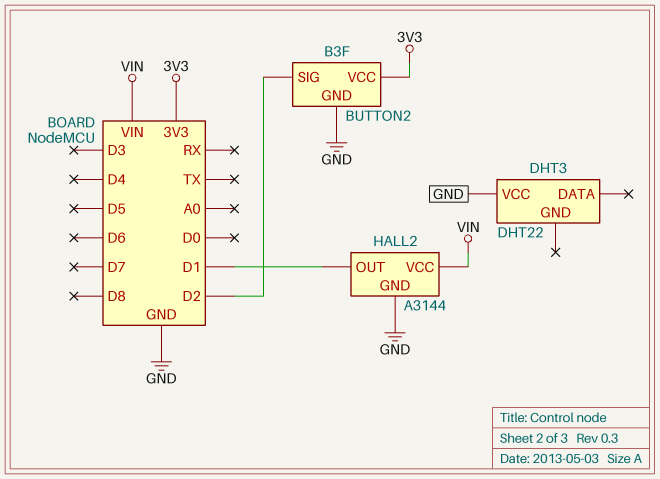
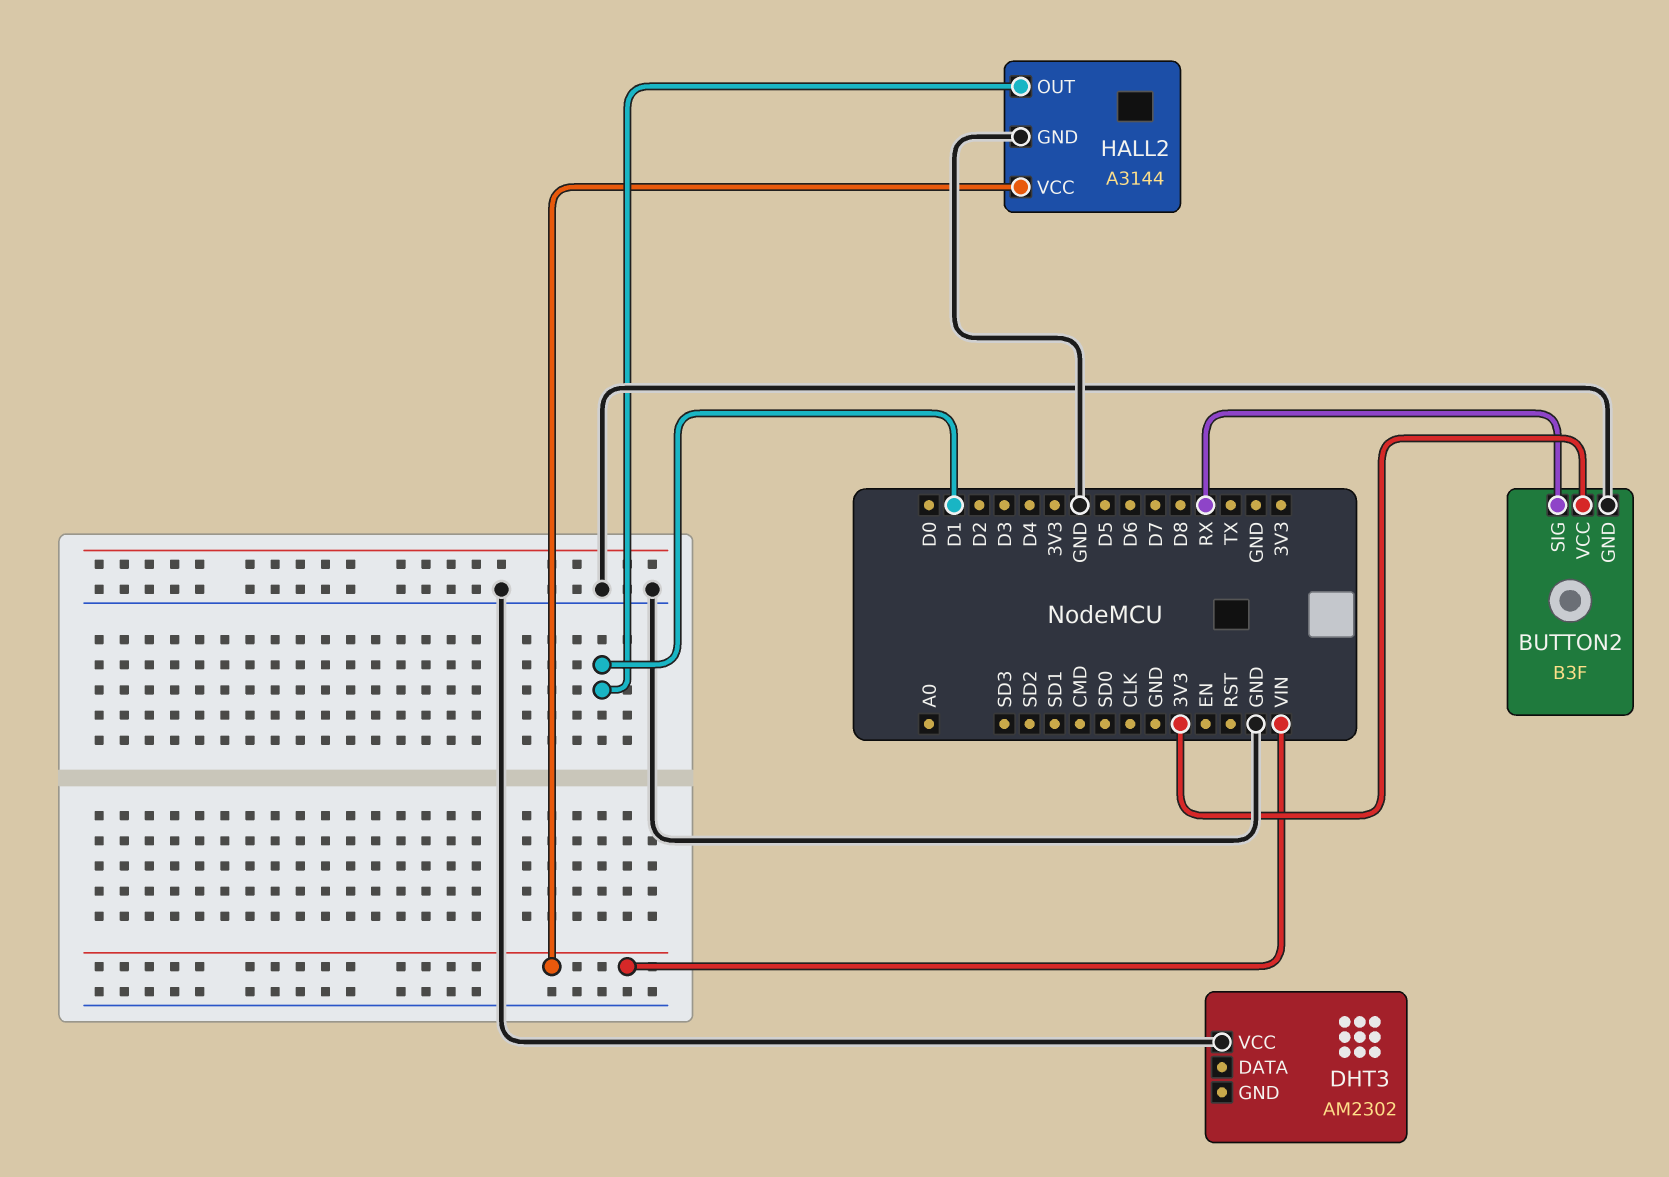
BUTTON2 pin SIG: D2 -> RX
DHT3: DHT22 -> AM2302

